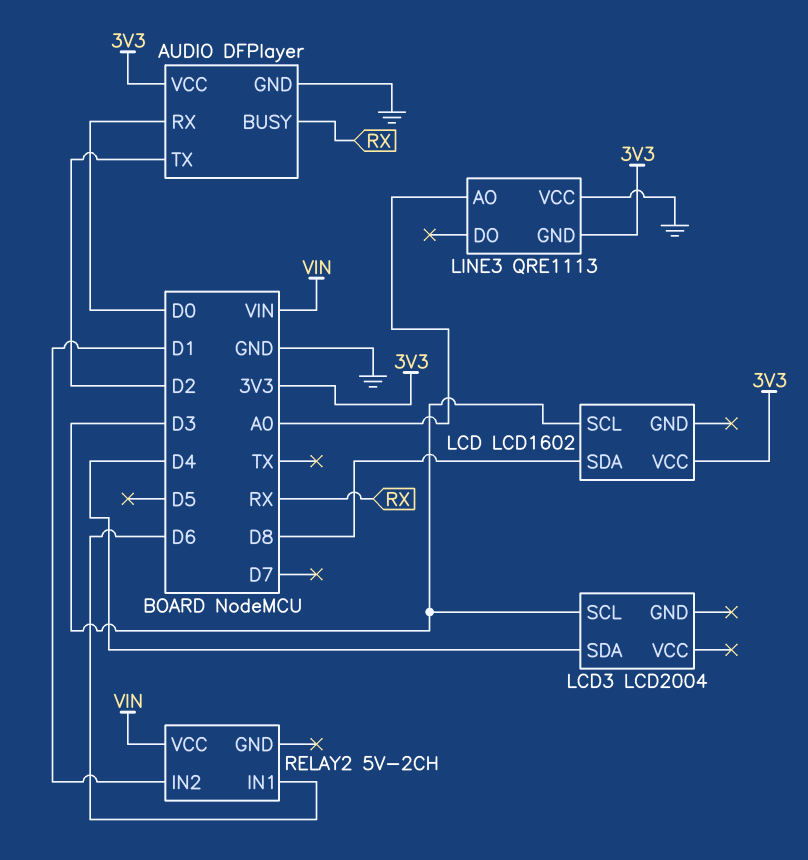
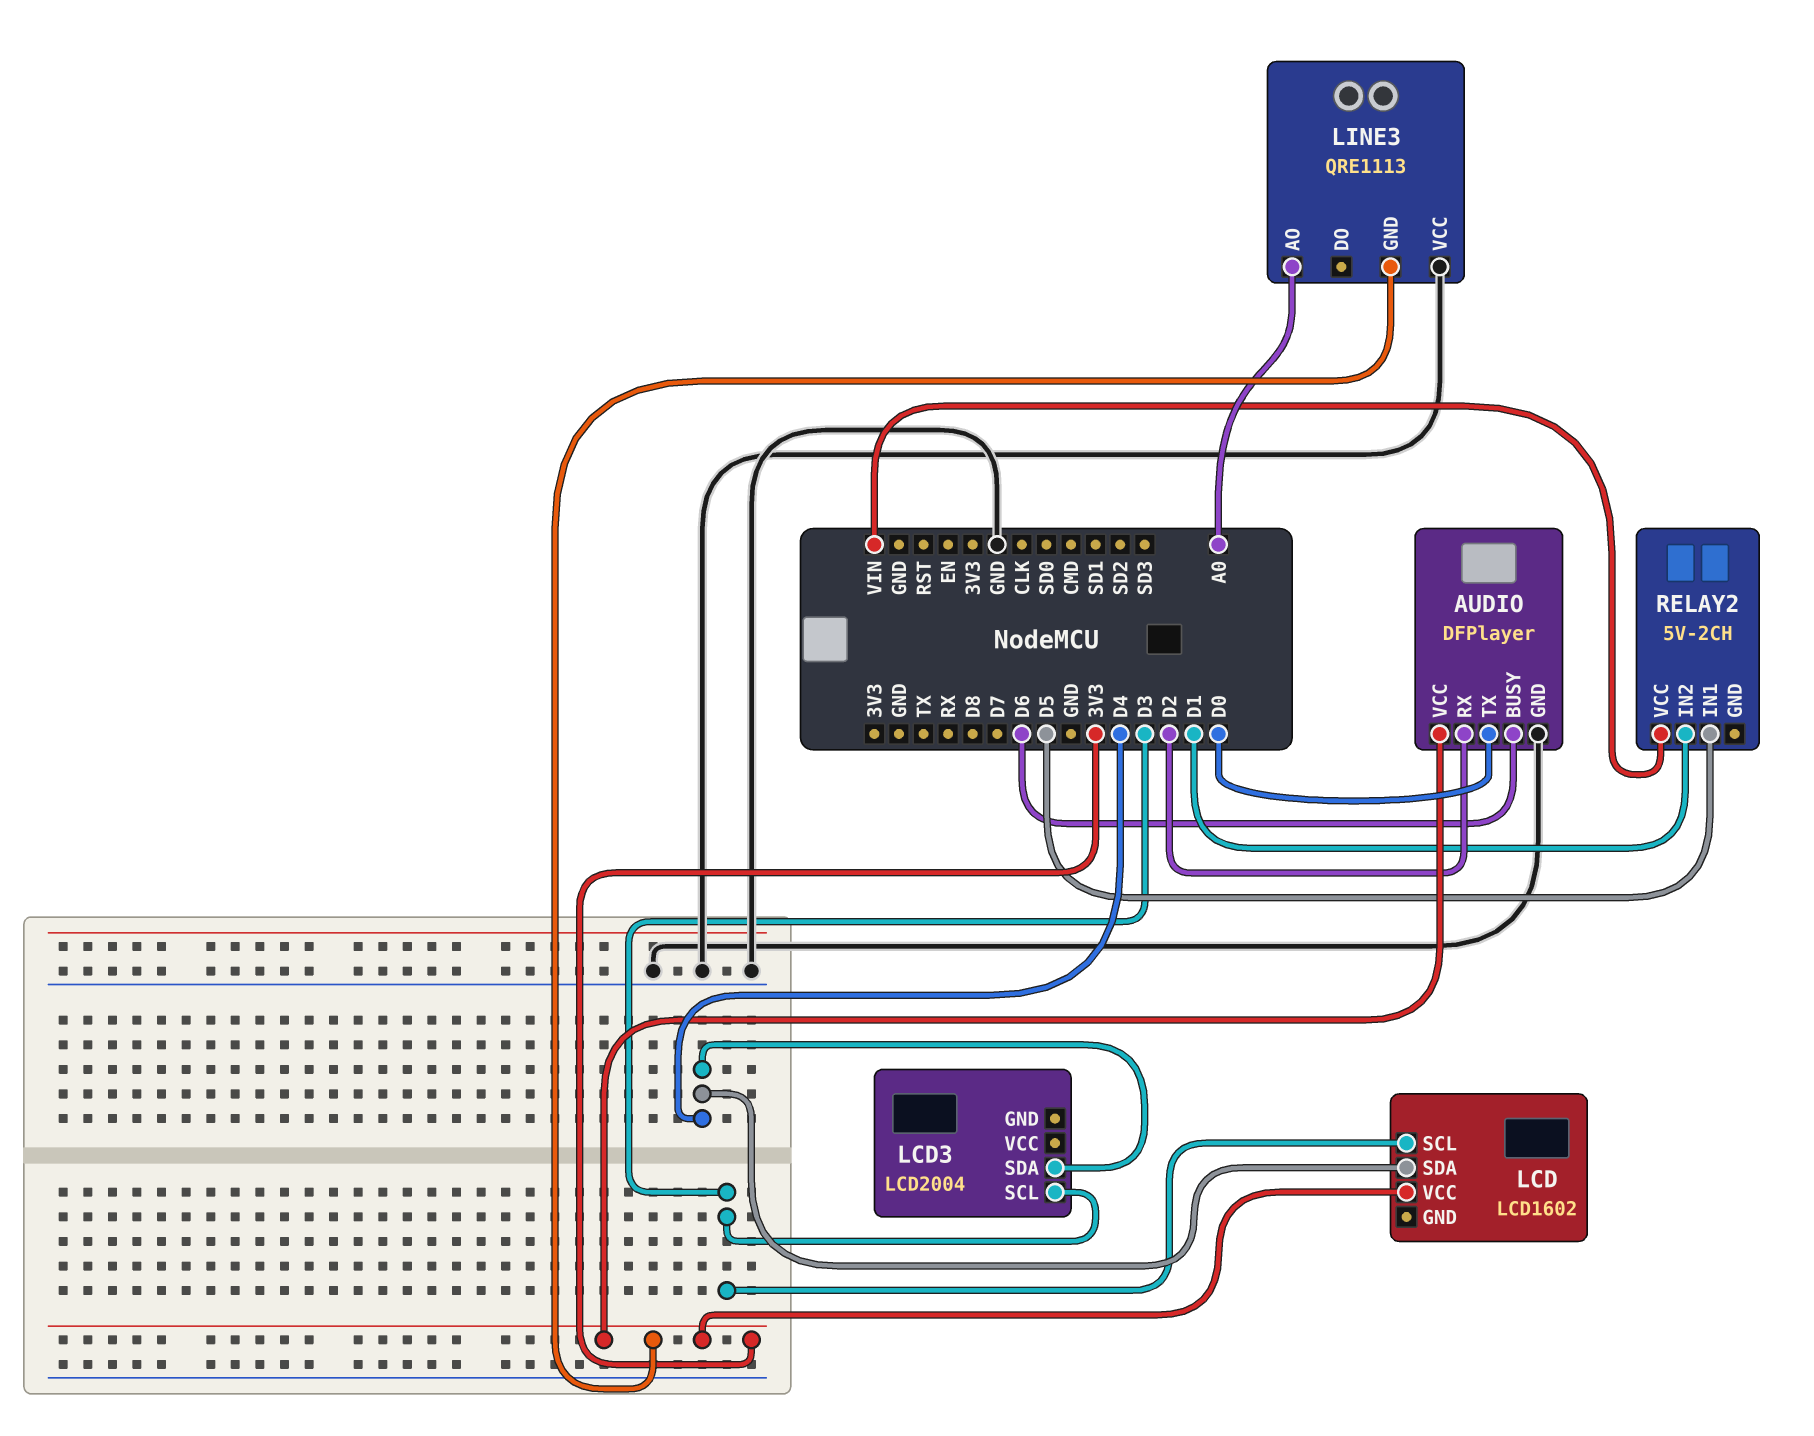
AUDIO pin BUSY: RX -> D6
AUDIO pin RX: D0 -> D2
AUDIO pin TX: D2 -> D0
LCD pin SDA: D8 -> D4
RELAY2 pin IN1: D6 -> D5

